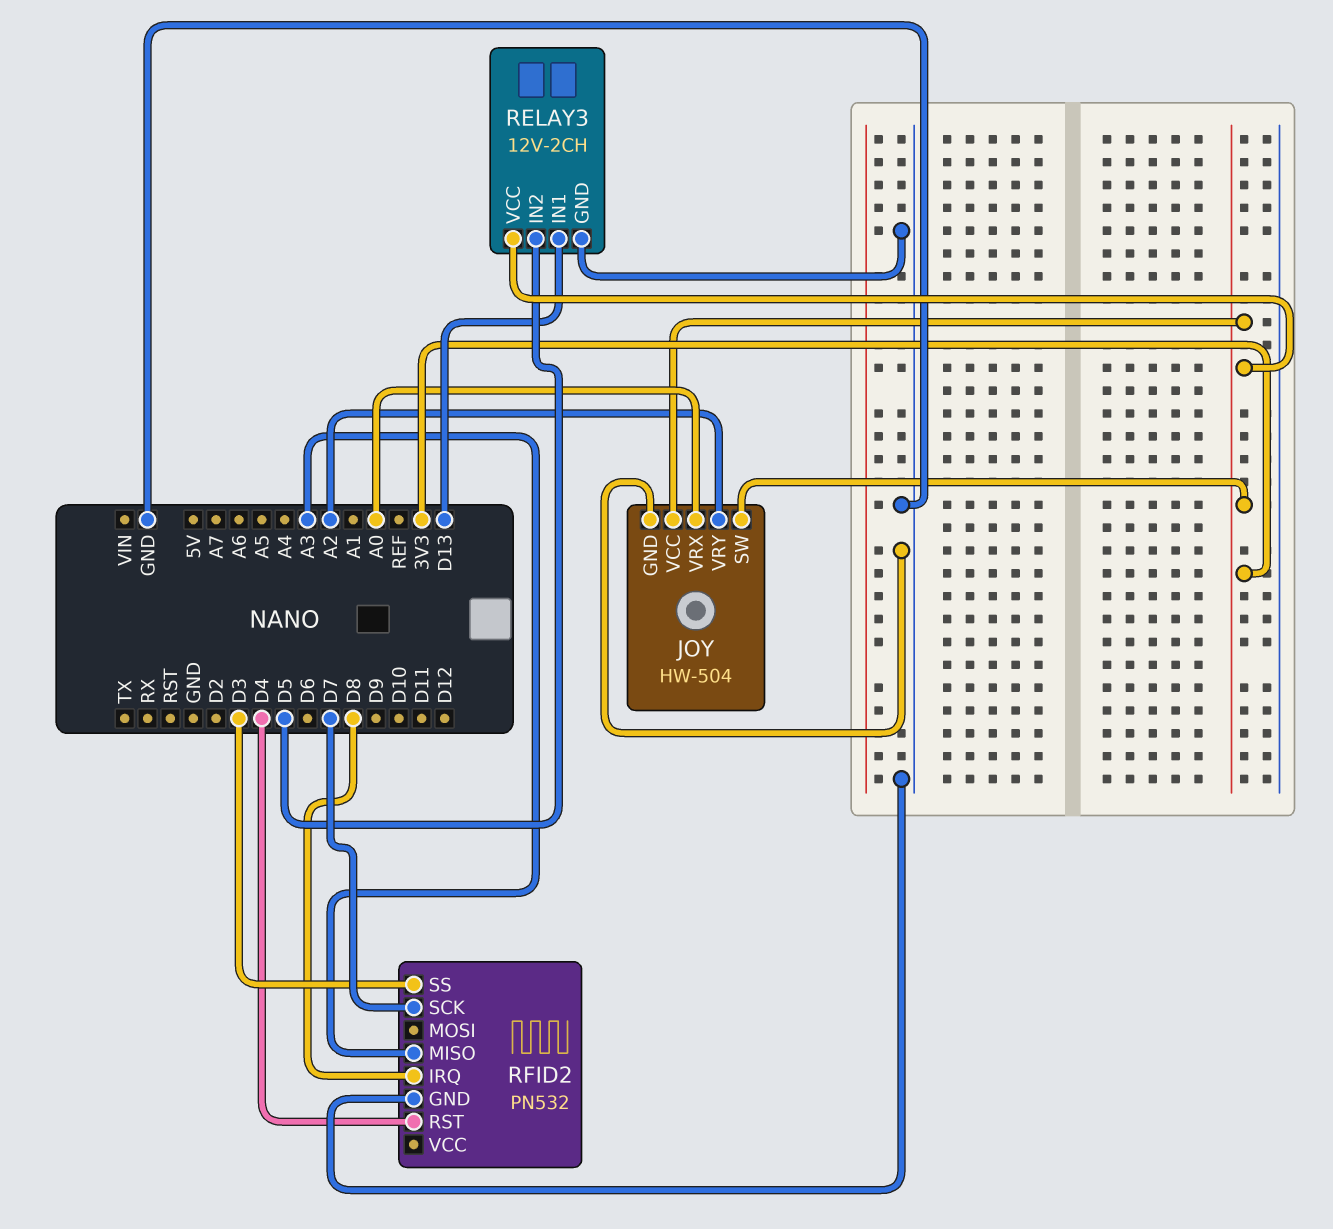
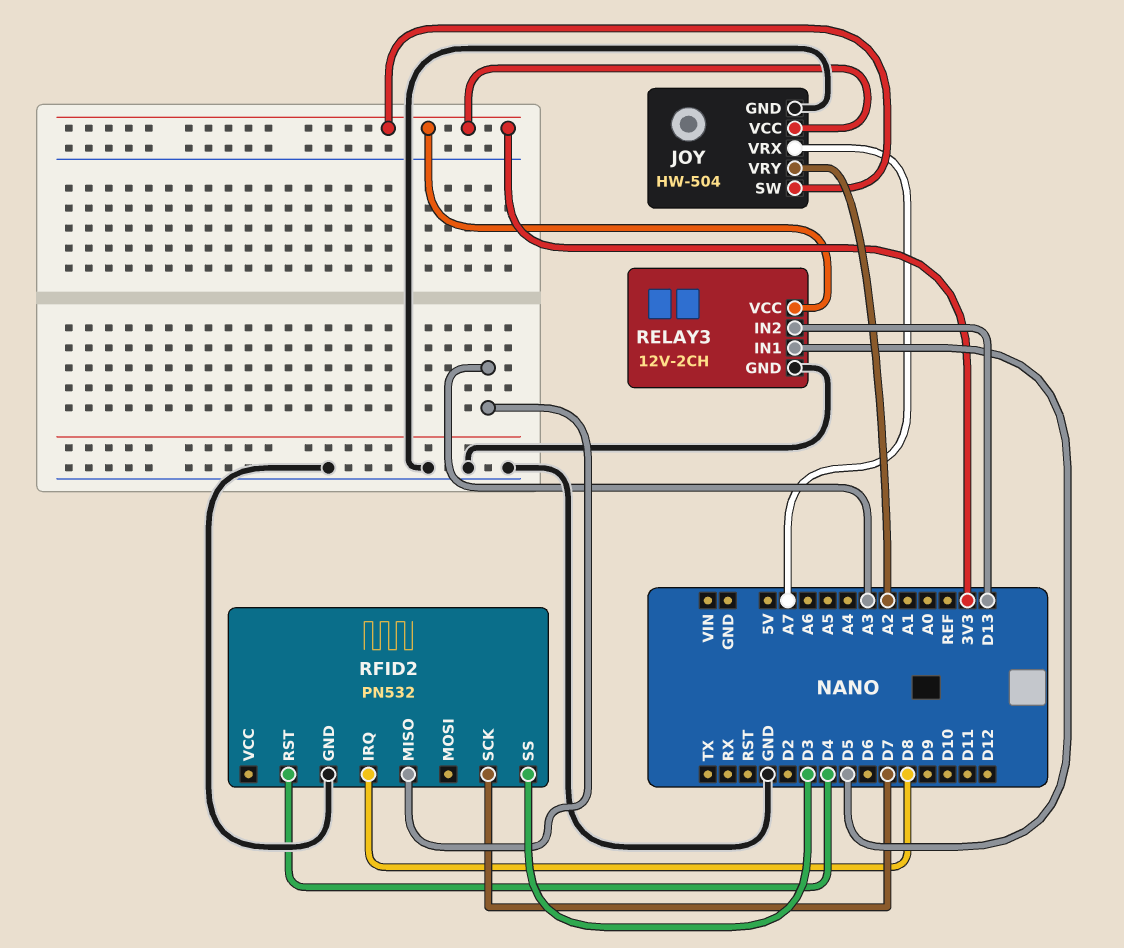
JOY pin VRX: A0 -> A7
RELAY3 pin IN1: D13 -> D5
RELAY3 pin IN2: D5 -> D13

